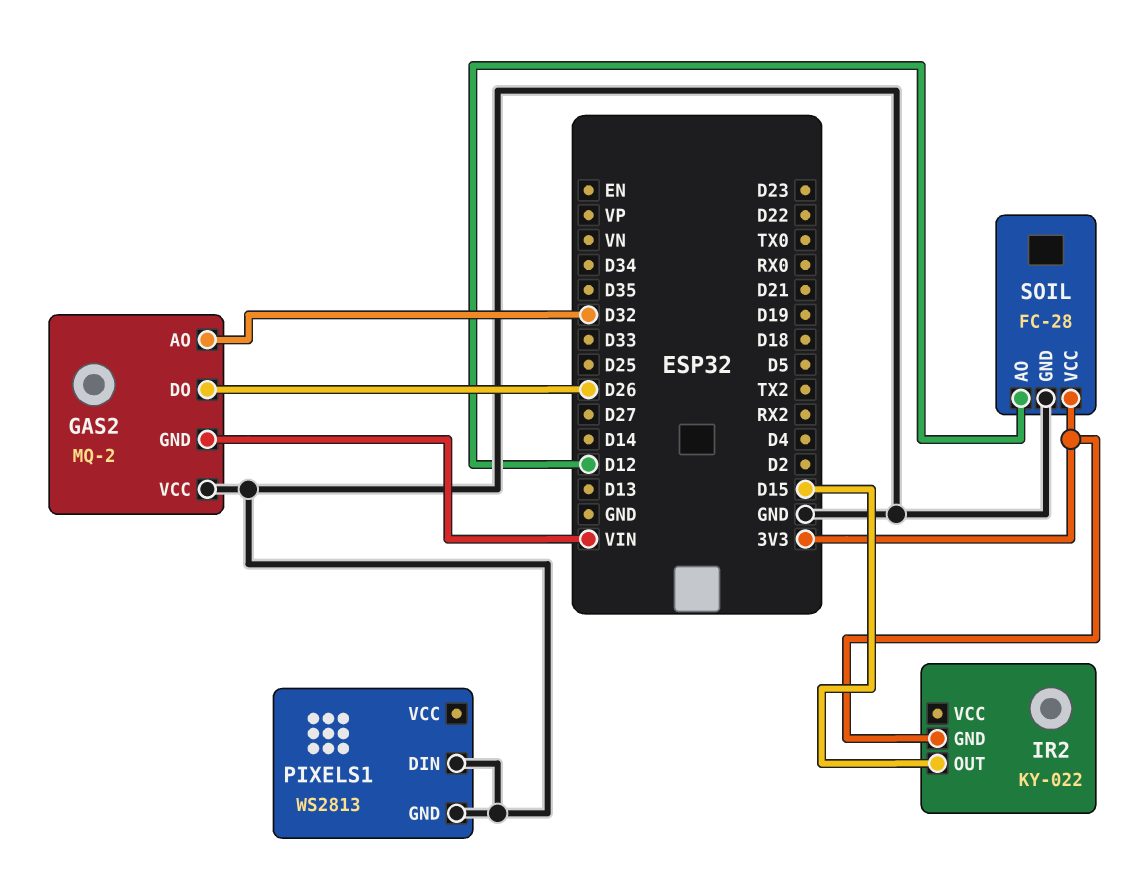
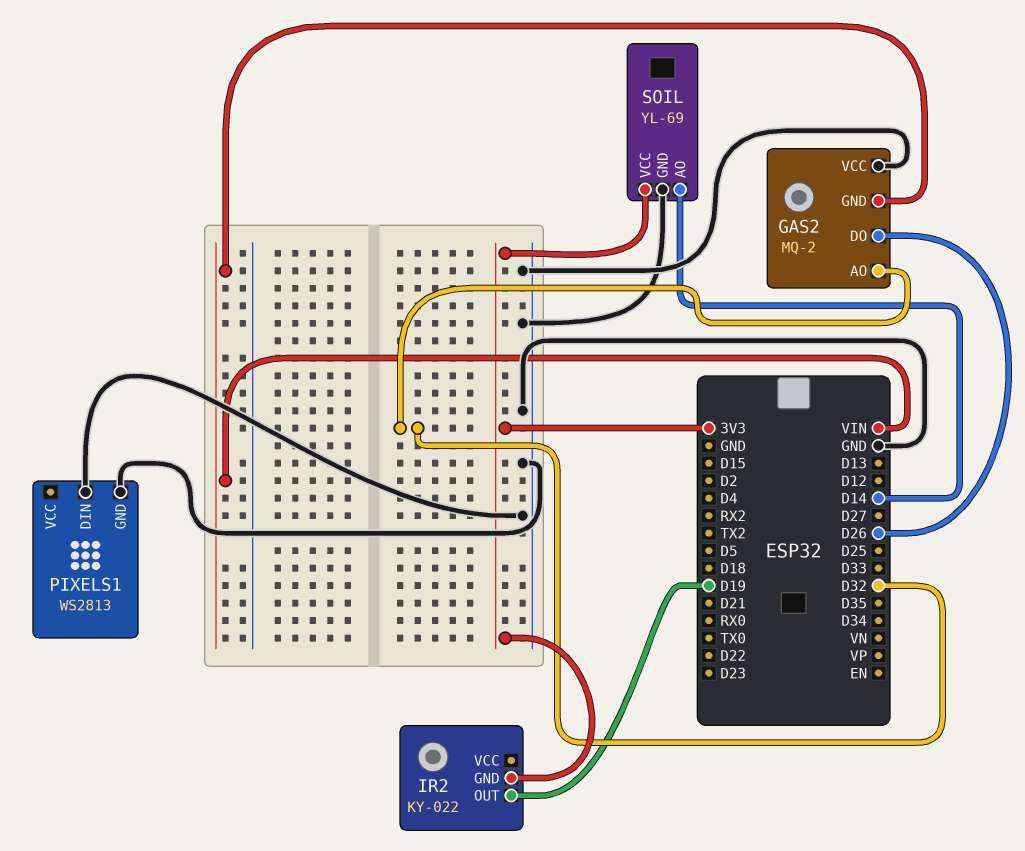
IR2 pin OUT: D15 -> D19
SOIL: FC-28 -> YL-69
SOIL pin AO: D12 -> D14

